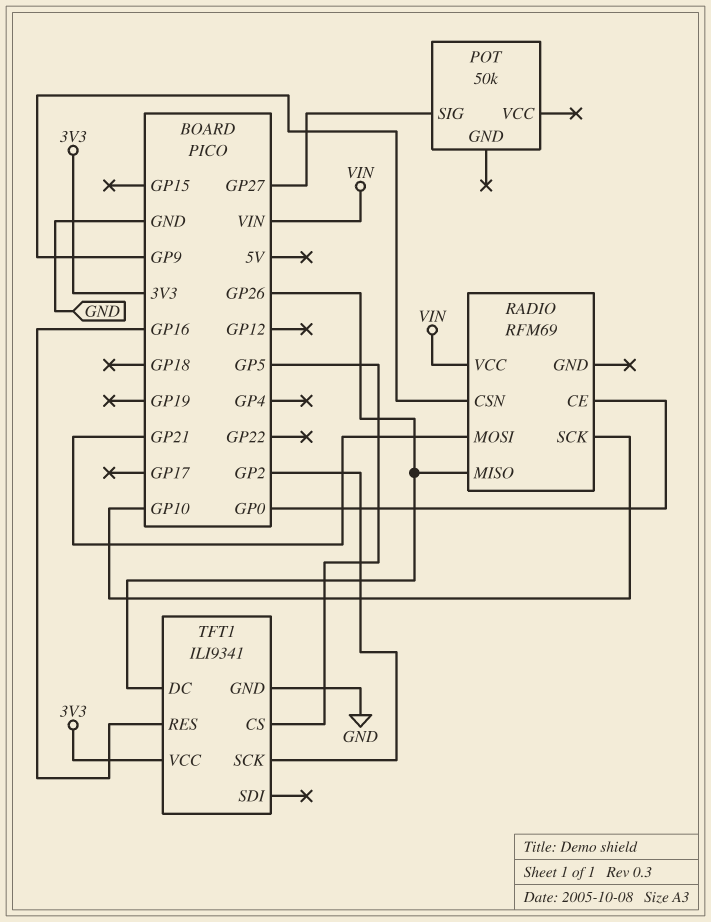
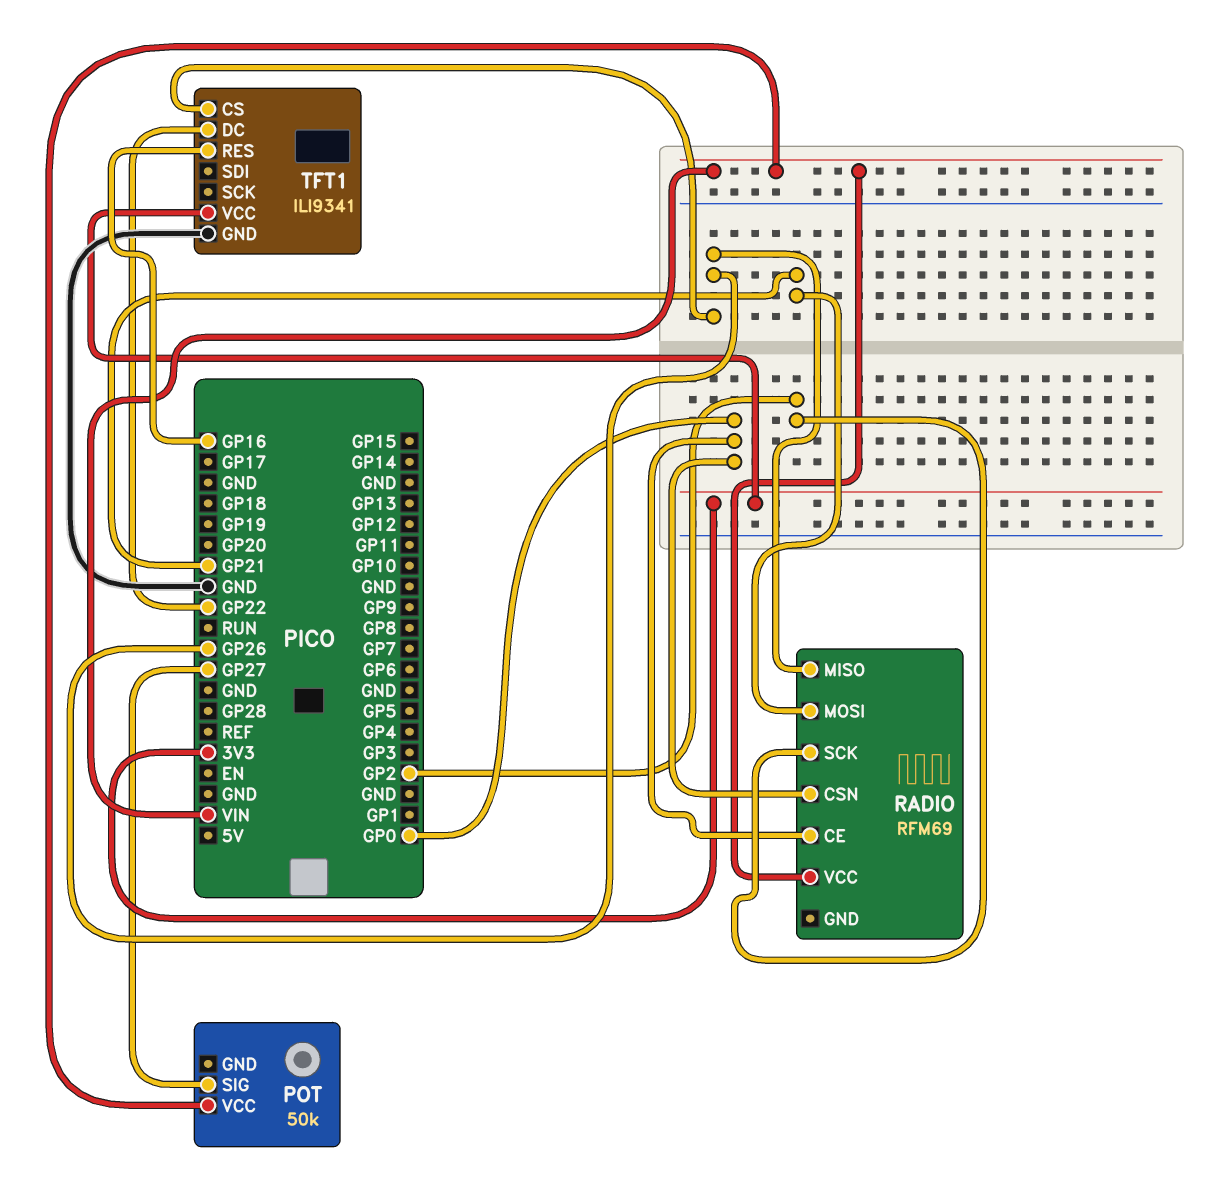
POT pin VCC: none -> VIN
RADIO pin CSN: GP9 -> GP0
RADIO pin SCK: GP10 -> GP2
TFT1 pin CS: GP5 -> GP26
TFT1 pin DC: GP26 -> GP22
TFT1 pin SCK: GP2 -> none

